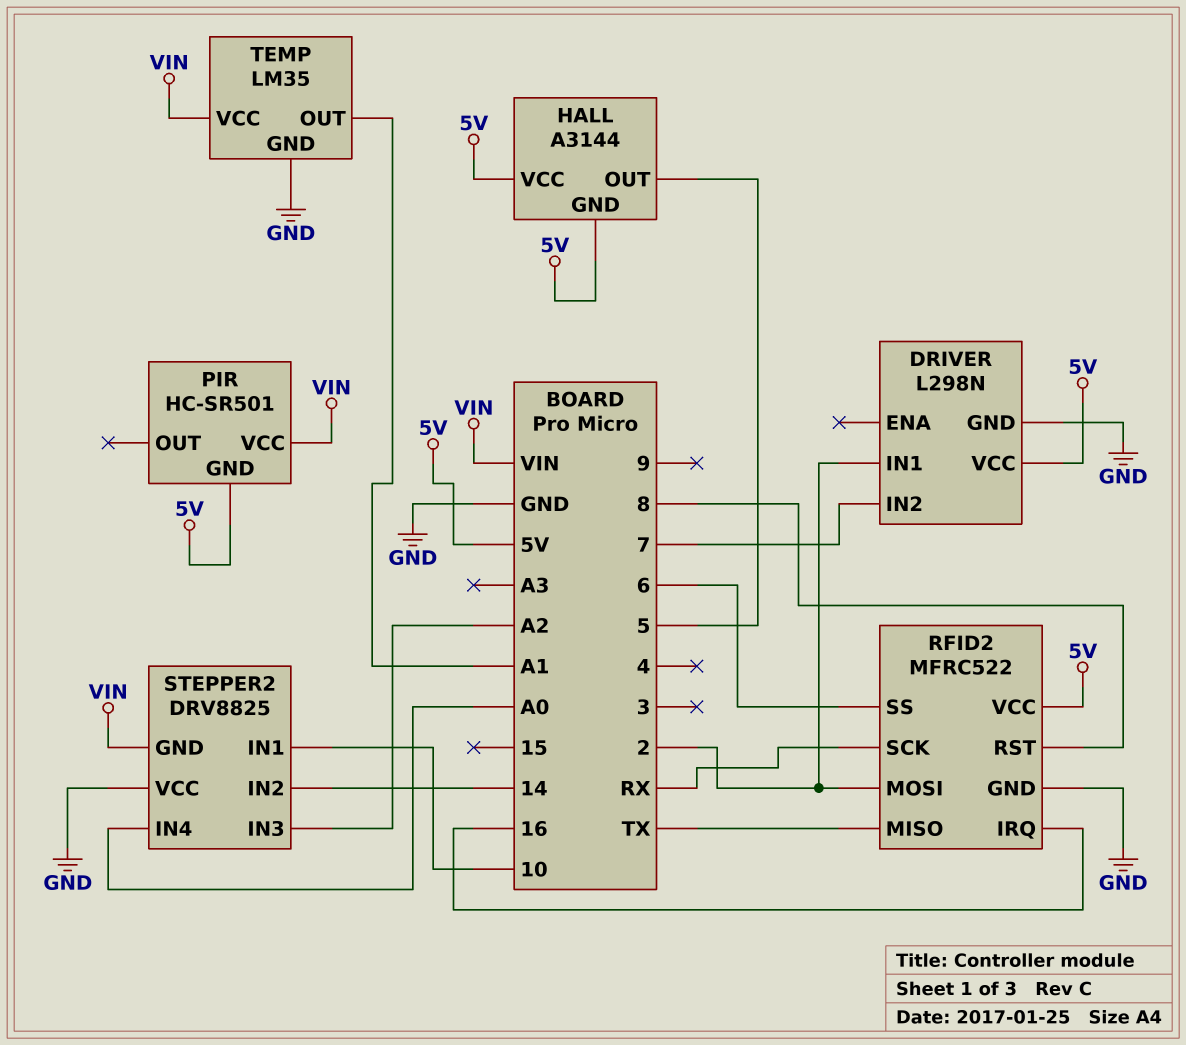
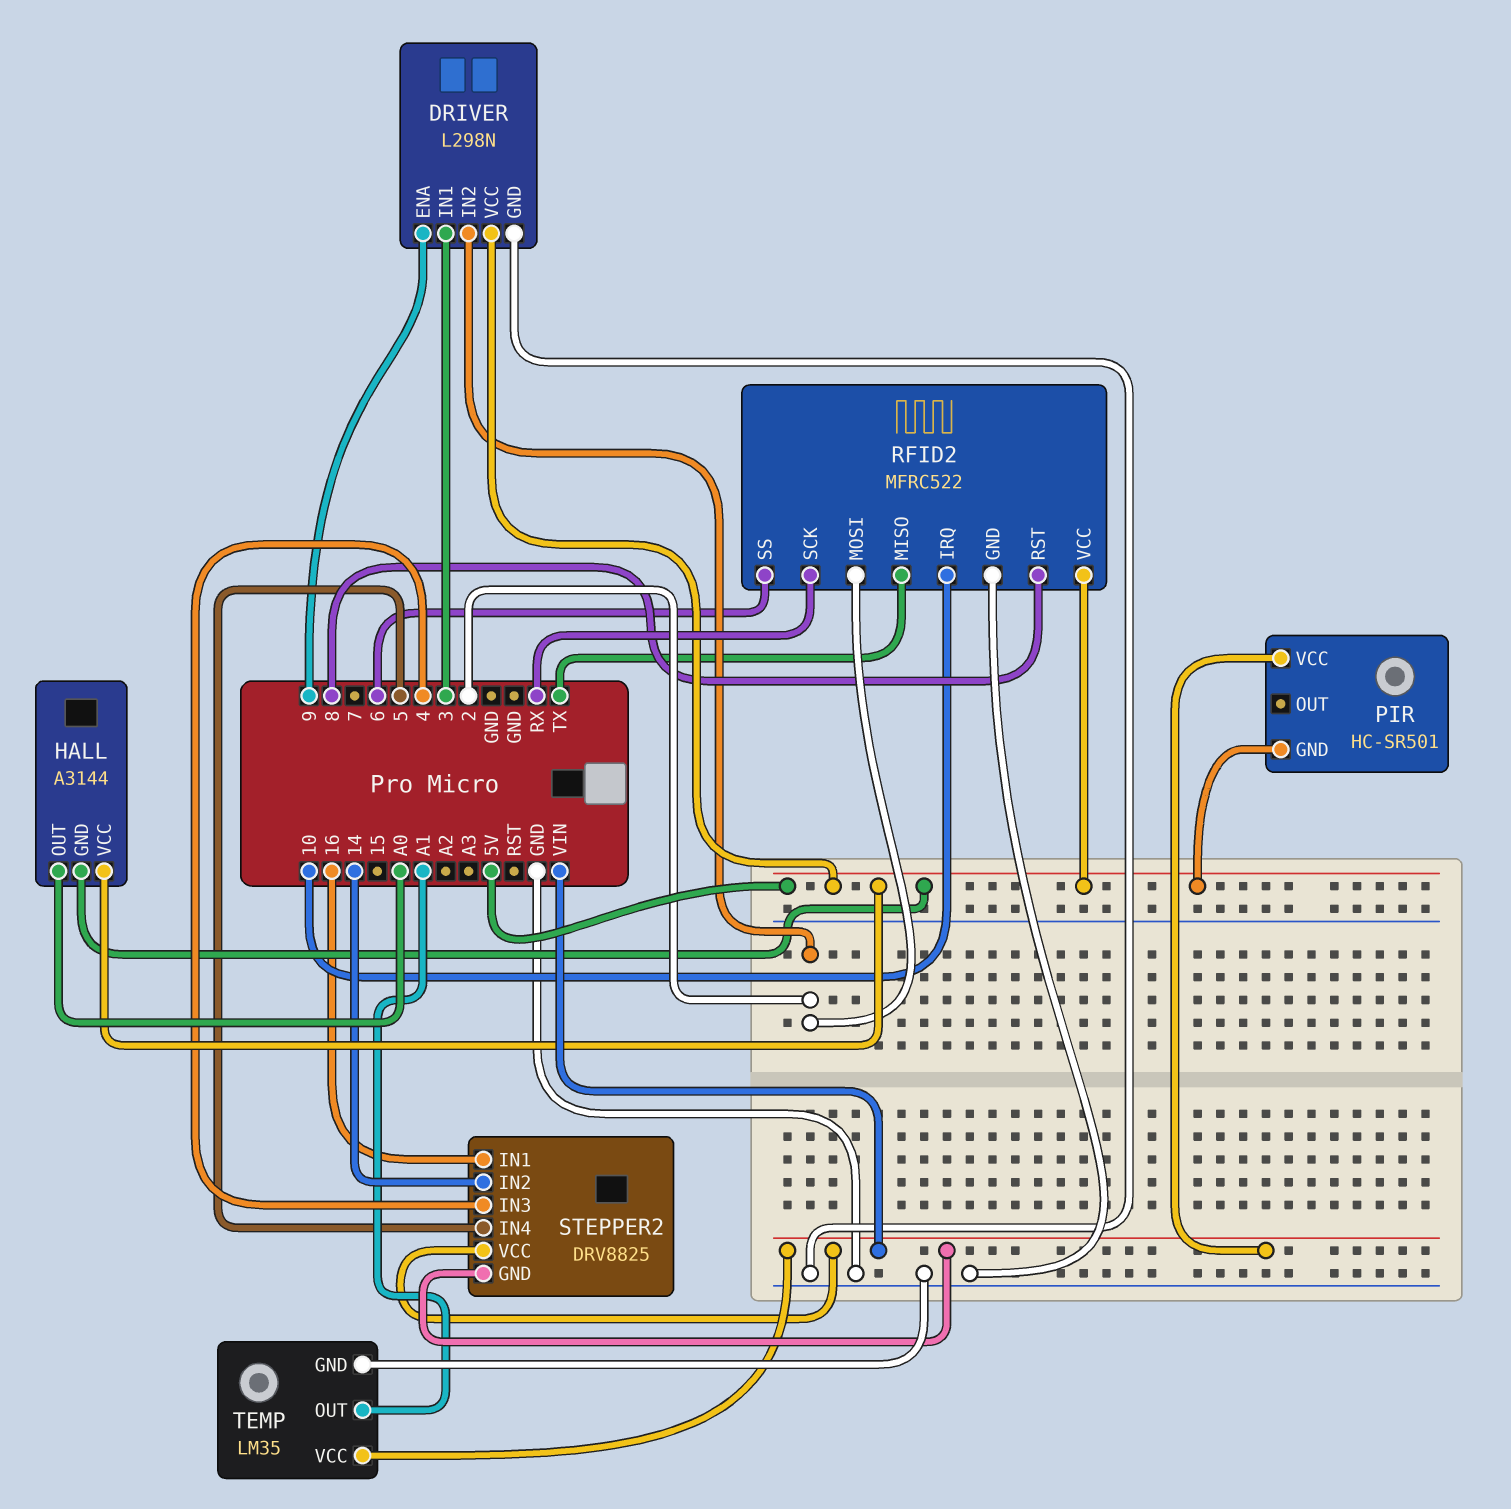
DRIVER pin ENA: none -> 9
DRIVER pin IN1: 2 -> 3
DRIVER pin IN2: 7 -> 2
HALL pin OUT: 5 -> A0
RFID2 pin IRQ: 16 -> 10
STEPPER2 pin IN1: 10 -> 16
STEPPER2 pin IN3: A2 -> 4
STEPPER2 pin IN4: A0 -> 5
STEPPER2 pin VCC: GND -> VIN

